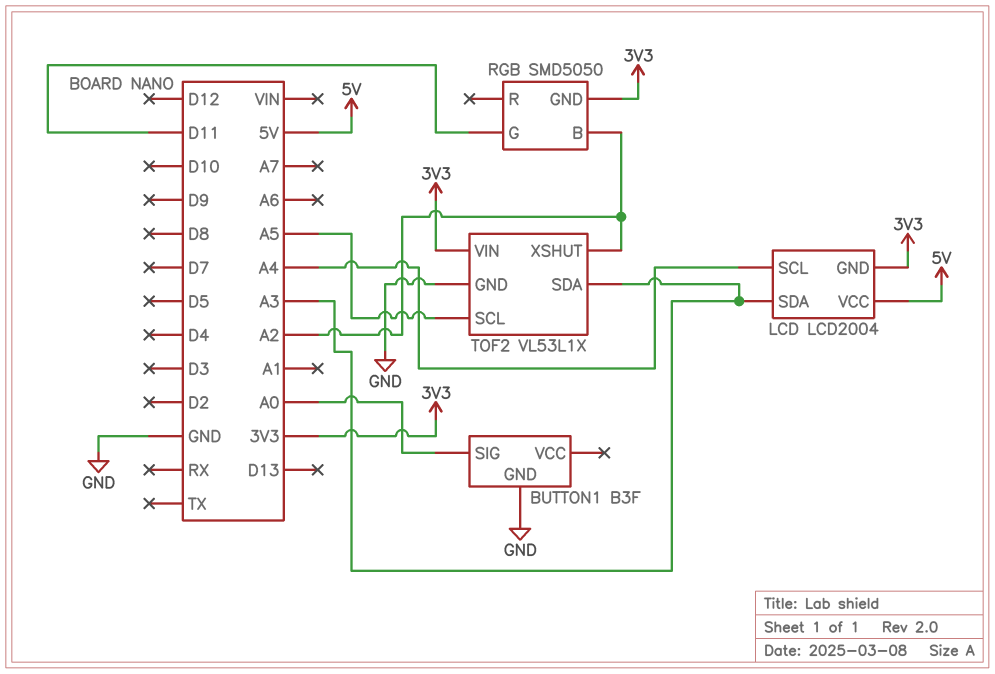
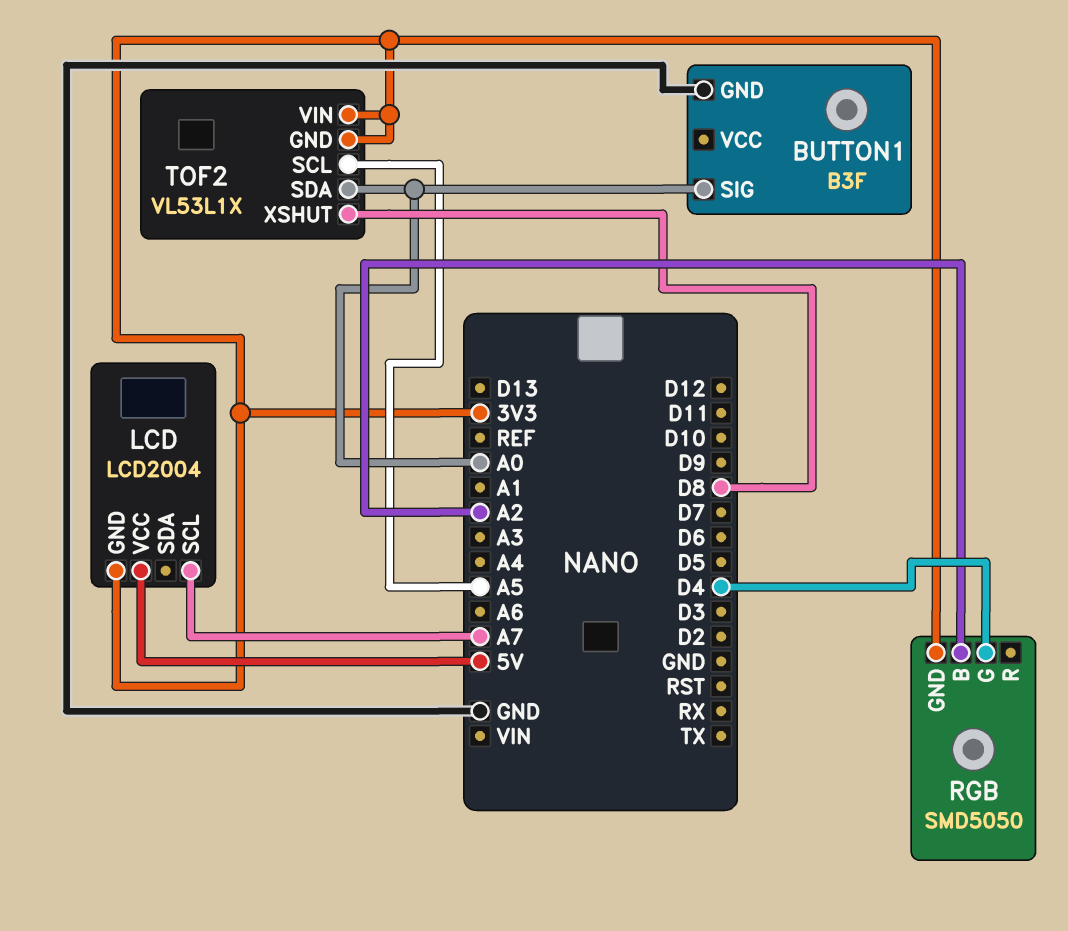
LCD pin SCL: A4 -> A7
LCD pin SDA: A3 -> none
RGB pin G: D11 -> D4
TOF2 pin GND: GND -> 3V3
TOF2 pin SDA: A3 -> A0
TOF2 pin XSHUT: A2 -> D8

